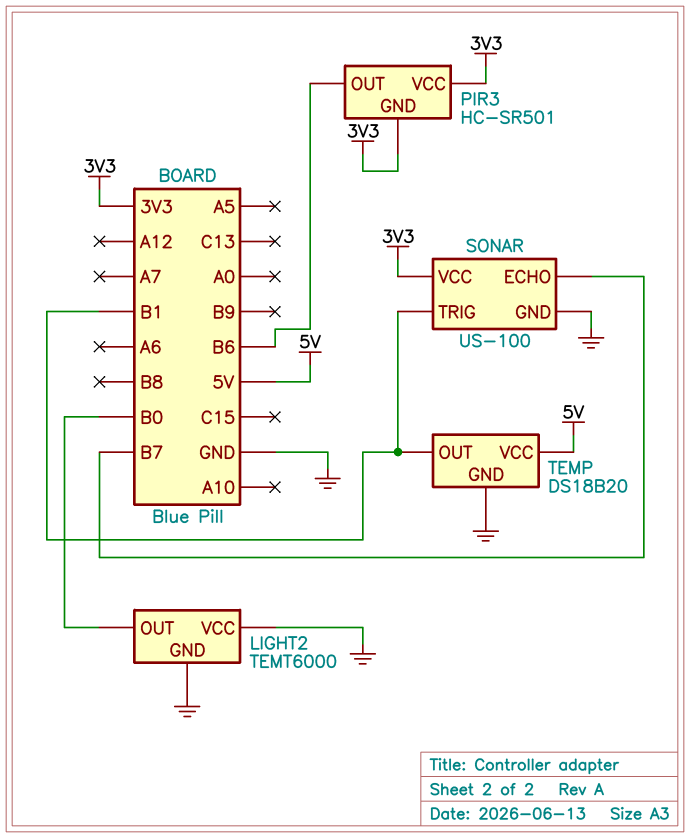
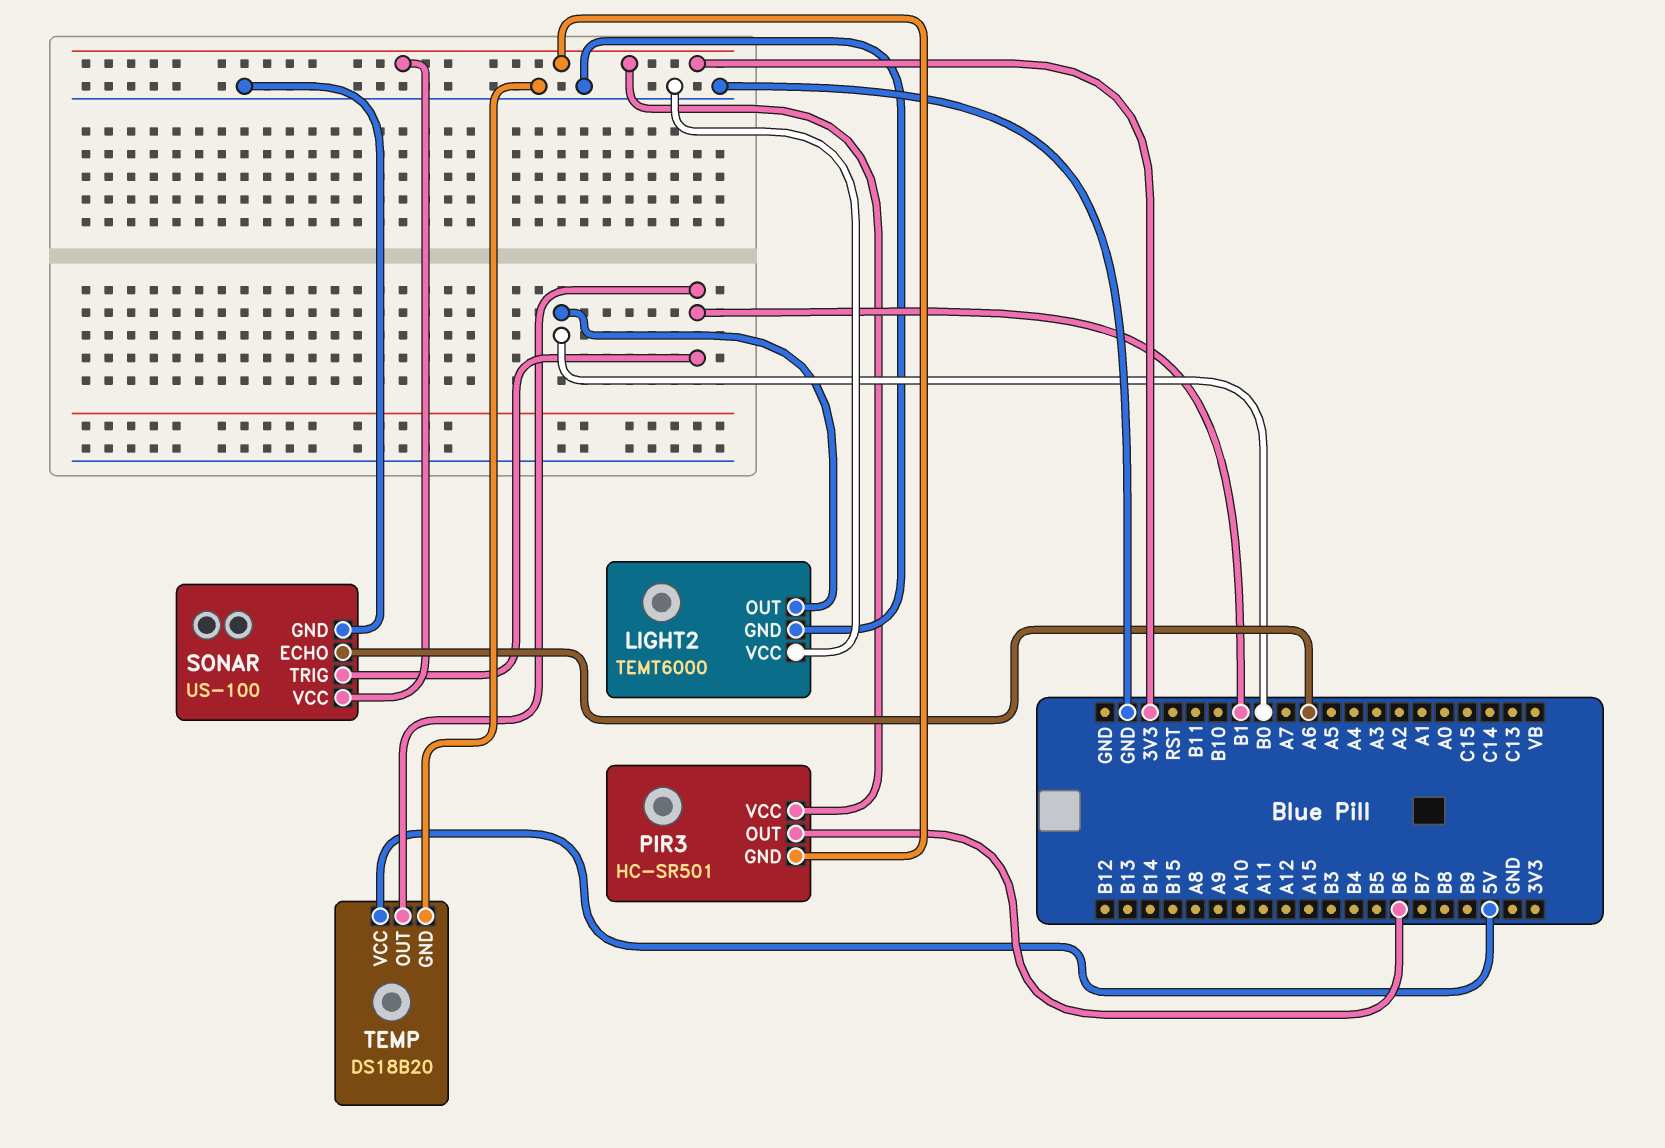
SONAR pin ECHO: B7 -> A6

